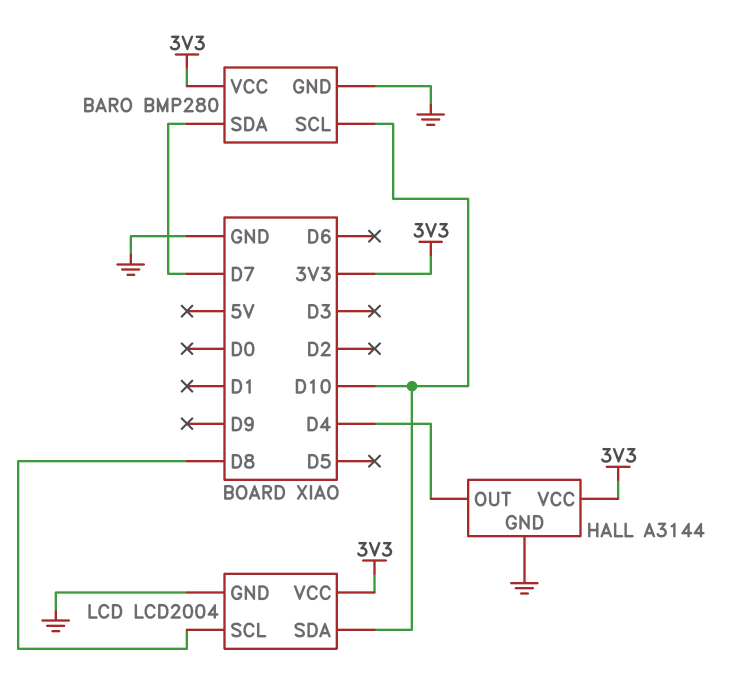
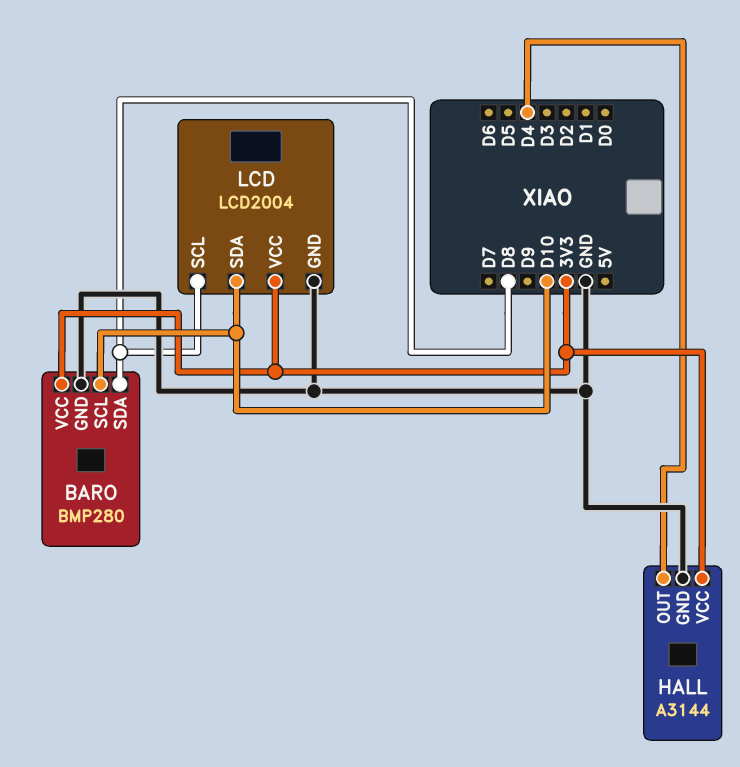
BARO pin SDA: D7 -> D8

